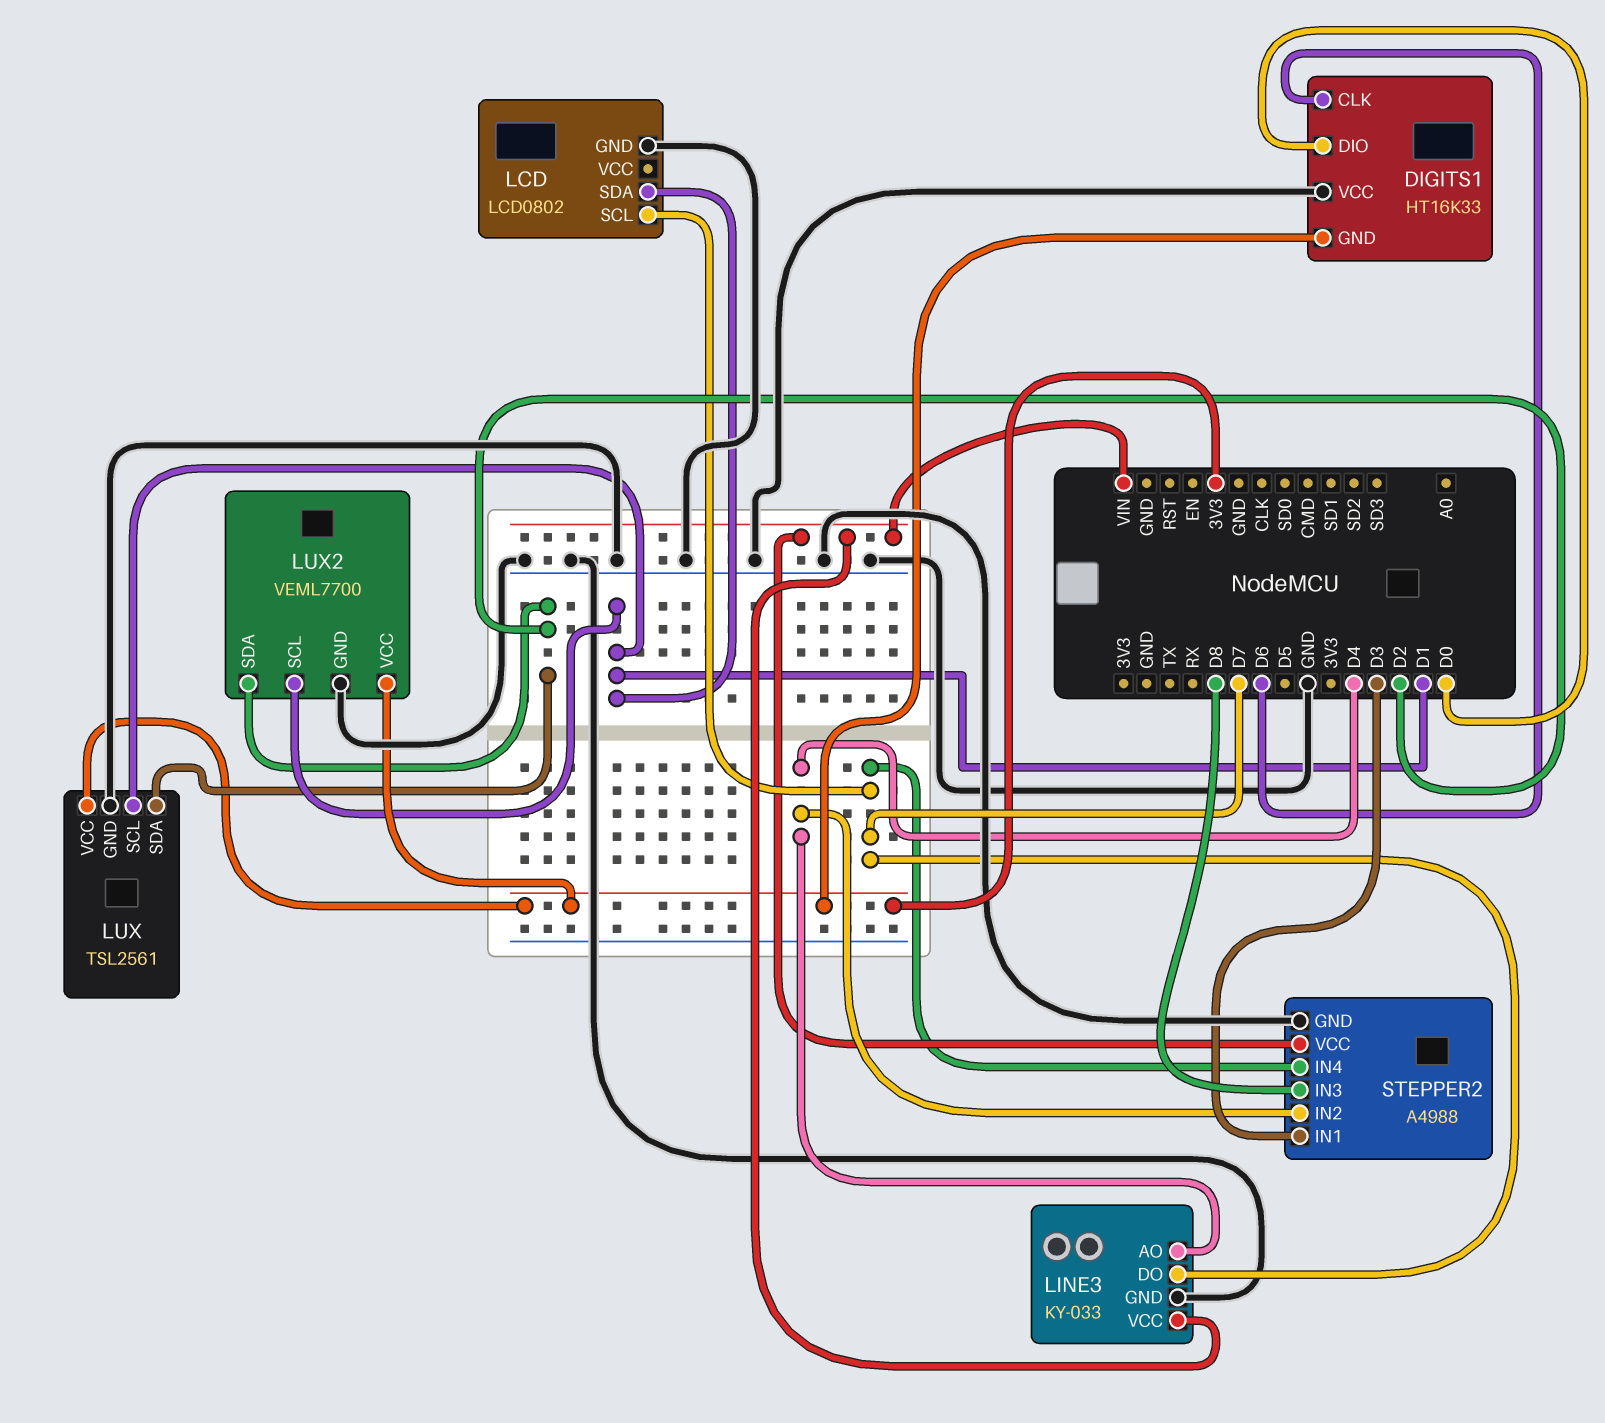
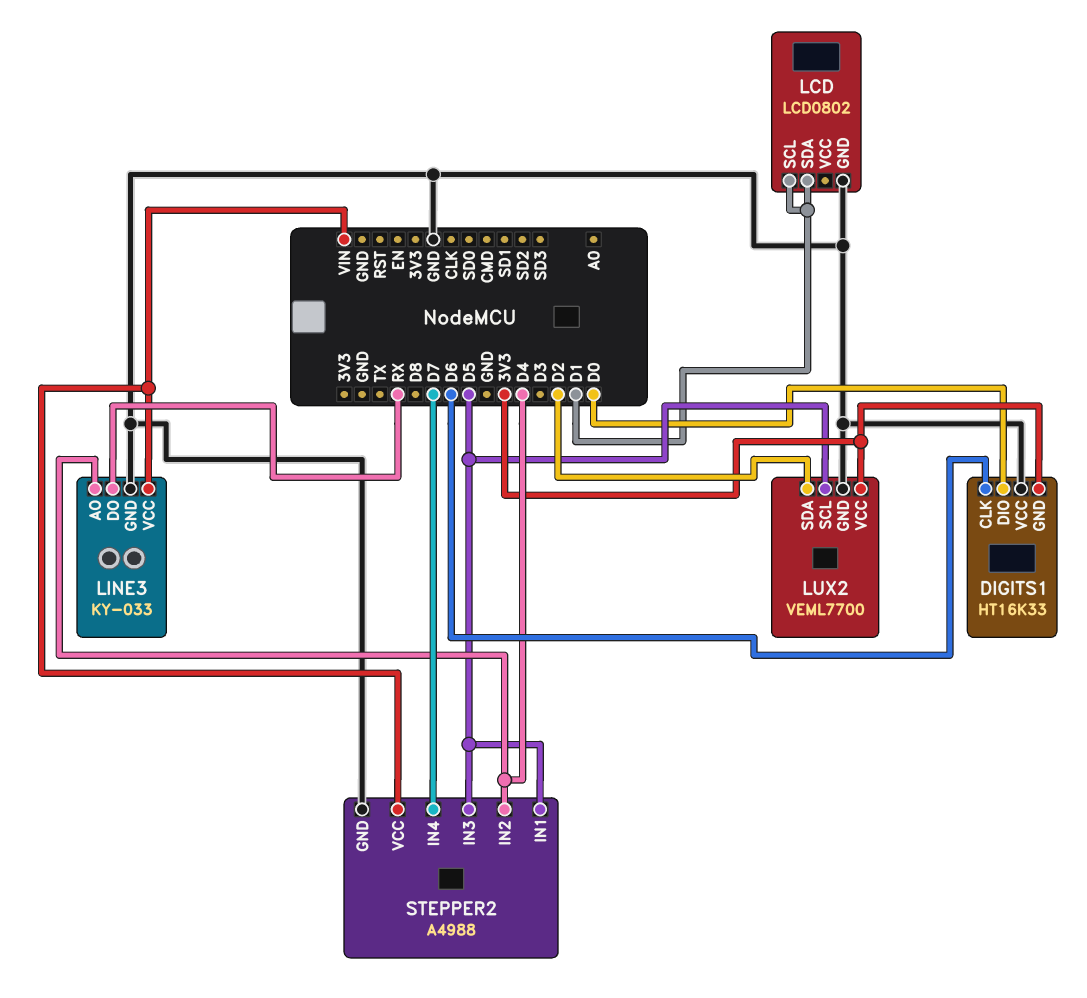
LCD pin SCL: D7 -> D1
LINE3 pin DO: D7 -> RX
LUX: TSL2561 -> none
LUX pin GND: GND -> none
LUX pin SCL: D1 -> none
LUX pin SDA: D2 -> none
LUX pin VCC: 3V3 -> none
LUX2 pin SCL: D1 -> D5
STEPPER2 pin IN1: D3 -> D5
STEPPER2 pin IN3: D8 -> D5

